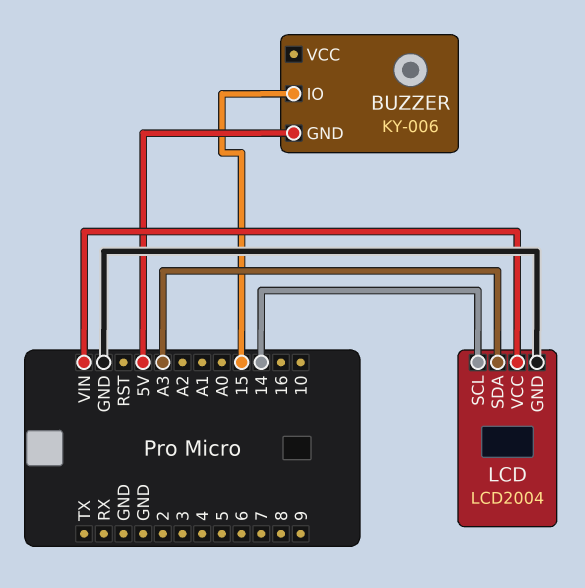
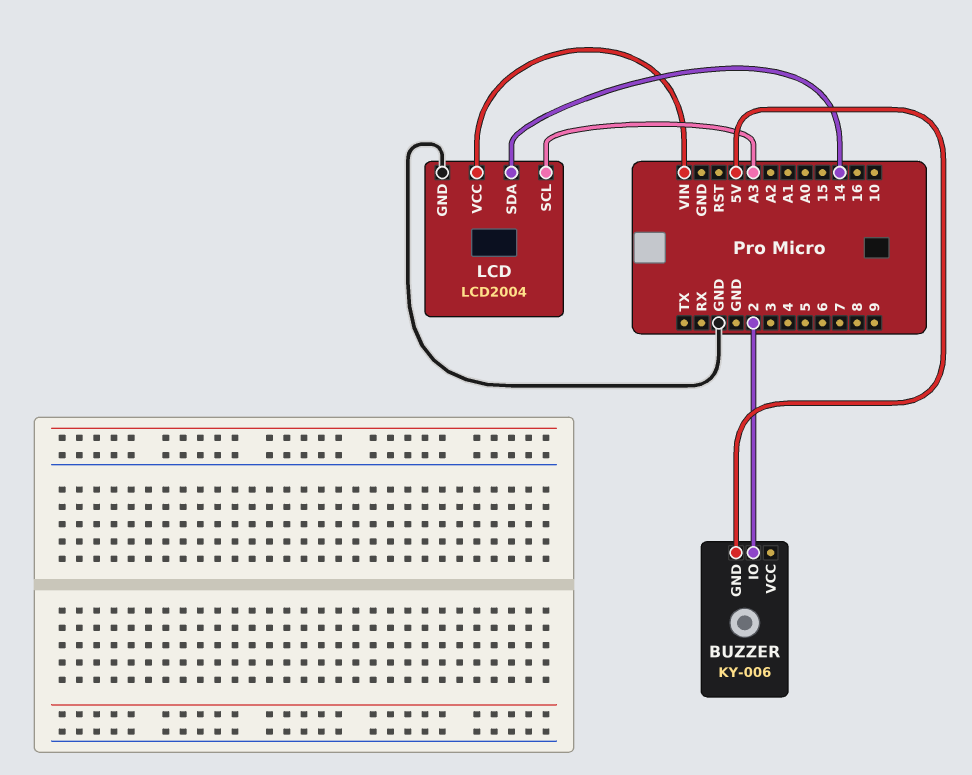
BUZZER pin IO: 15 -> 2
LCD pin SCL: 14 -> A3
LCD pin SDA: A3 -> 14

